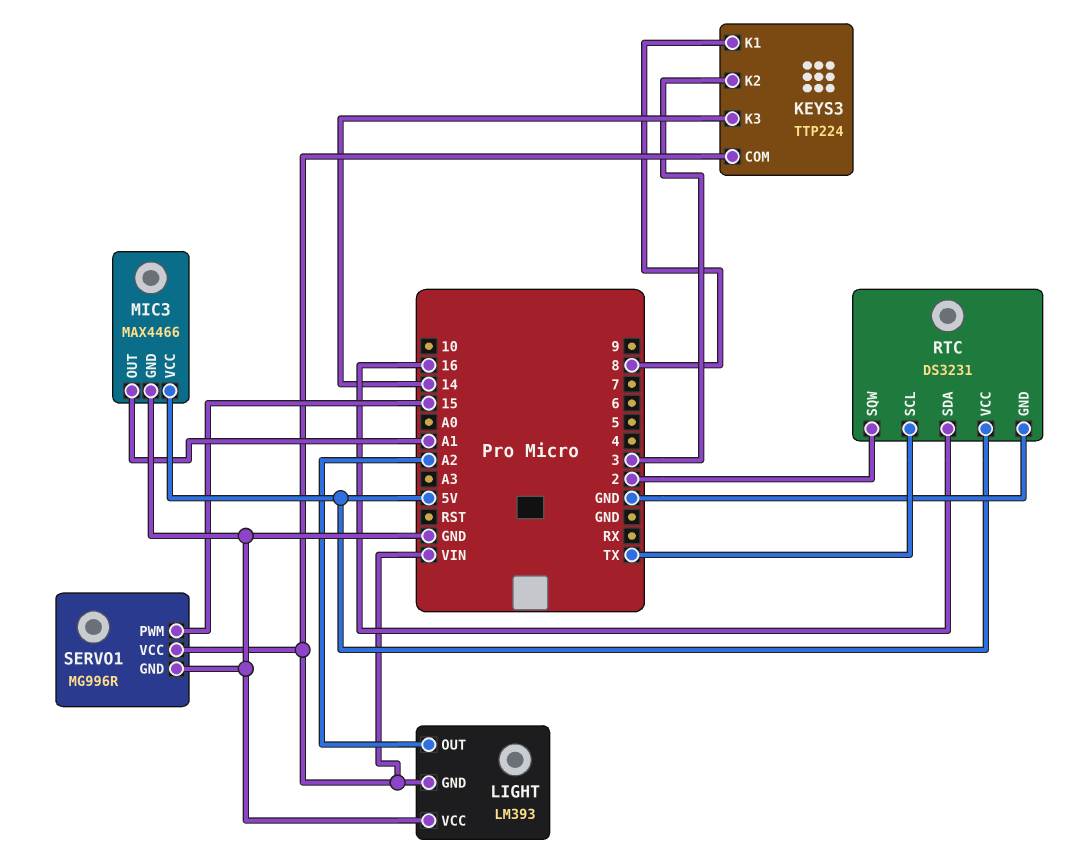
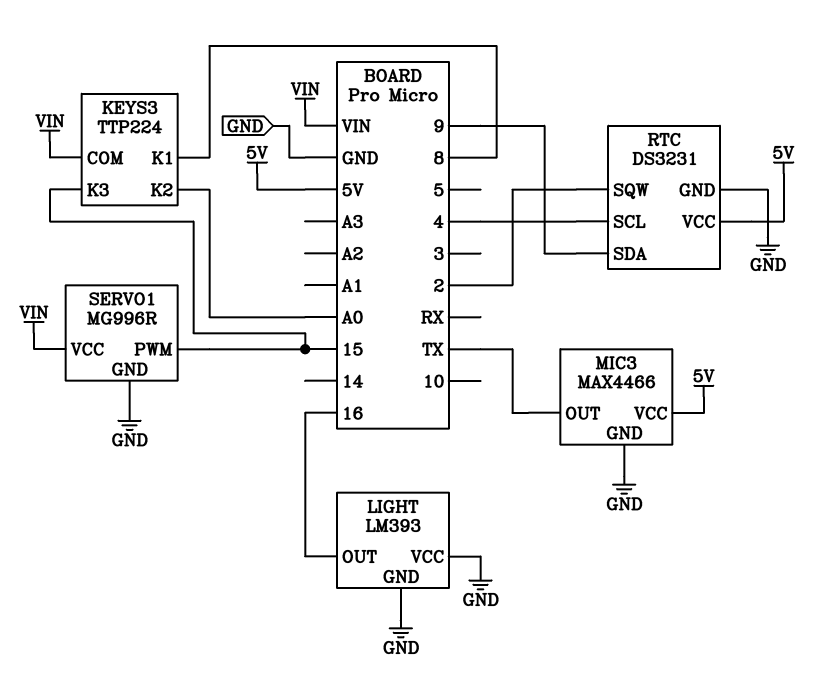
KEYS3 pin K2: 3 -> A0
KEYS3 pin K3: 14 -> 15
LIGHT pin GND: VIN -> GND
LIGHT pin OUT: A2 -> 16
MIC3 pin OUT: A1 -> TX
RTC pin SCL: TX -> 4
RTC pin SDA: 16 -> 9

